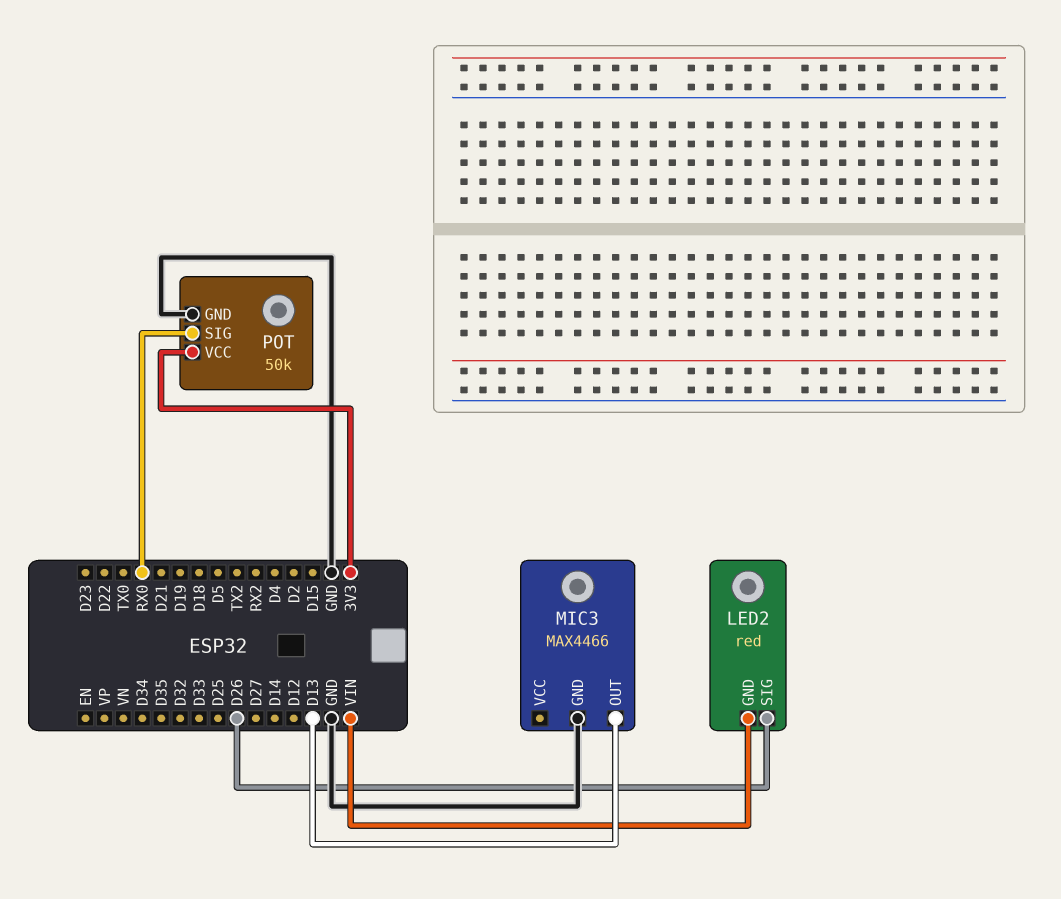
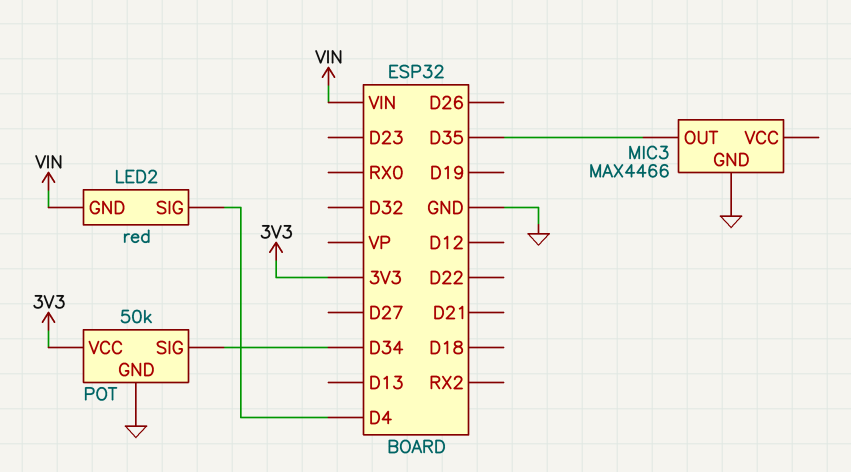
LED2 pin SIG: D26 -> D4
MIC3 pin OUT: D13 -> D35
POT pin SIG: RX0 -> D34

